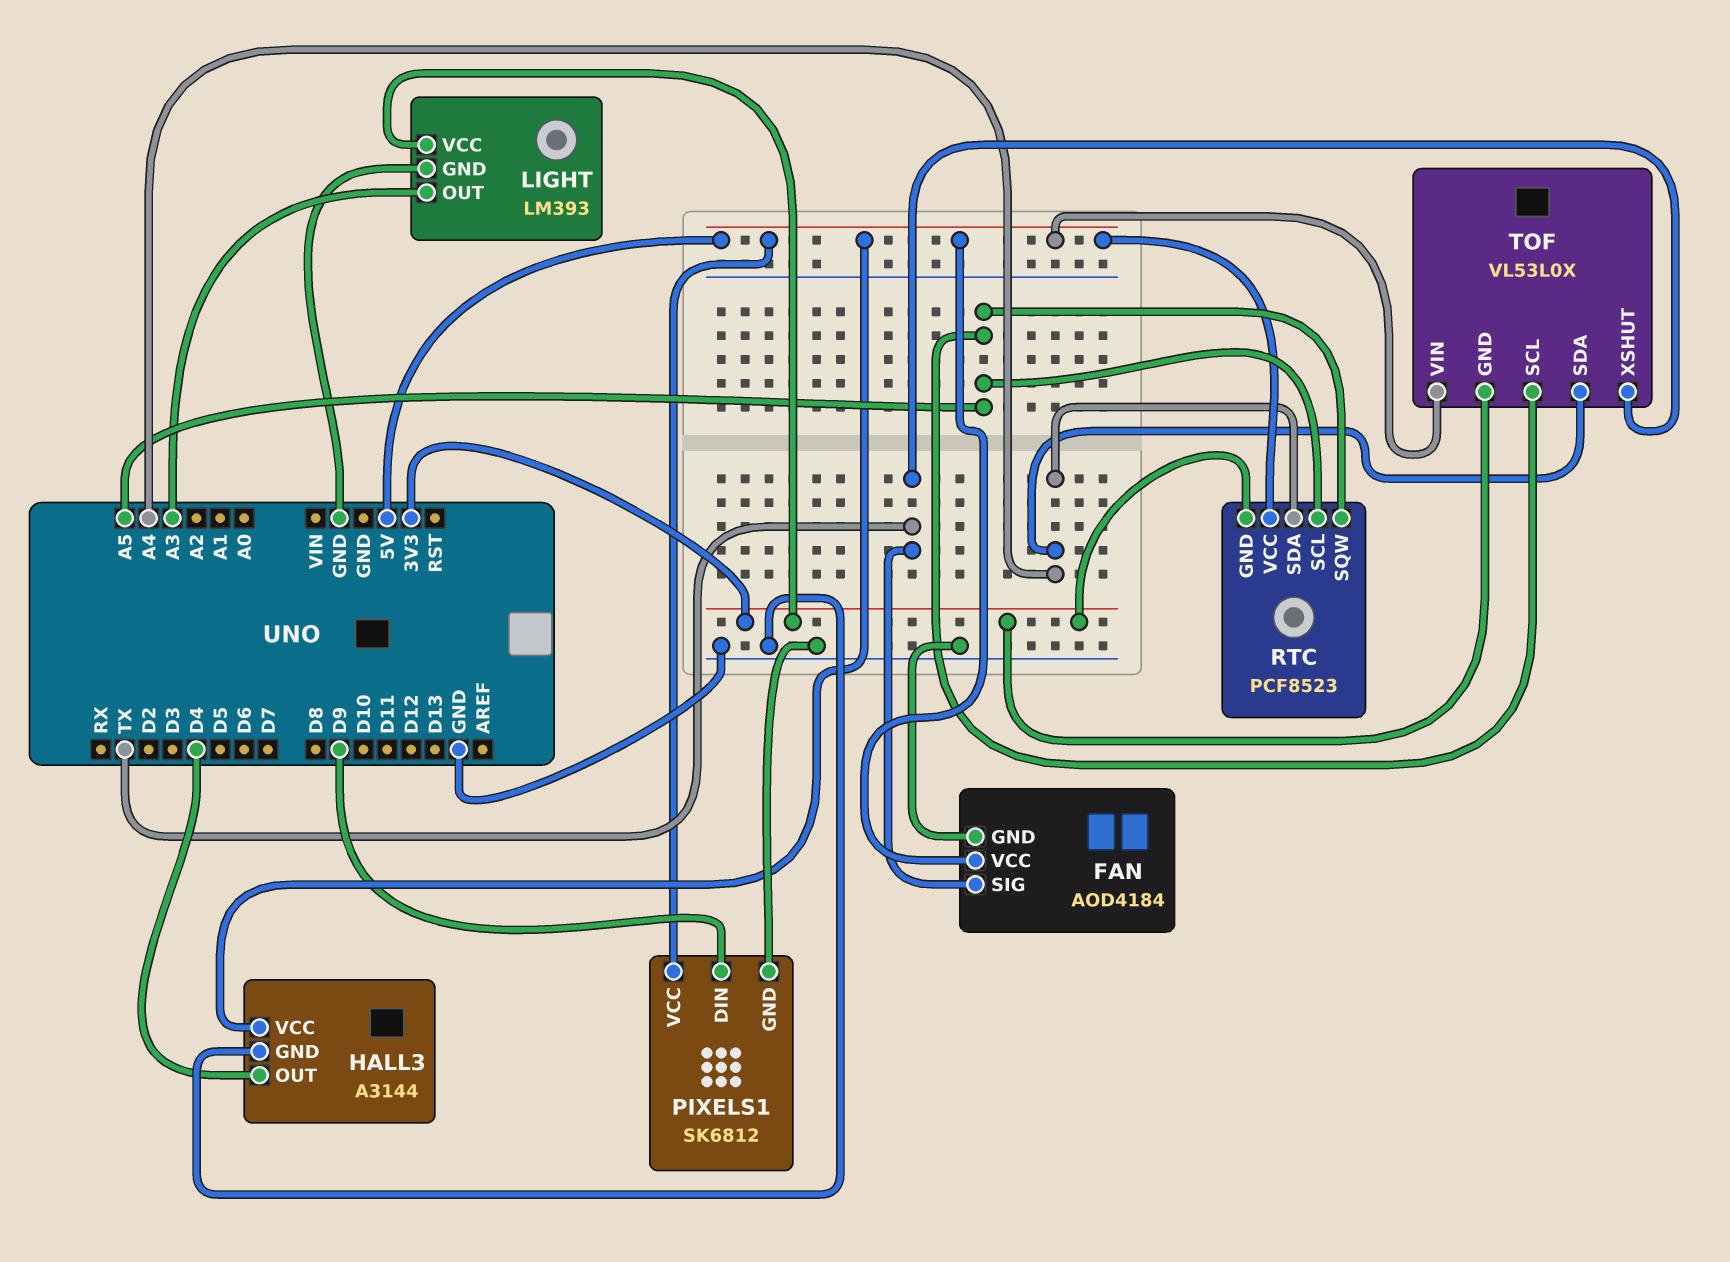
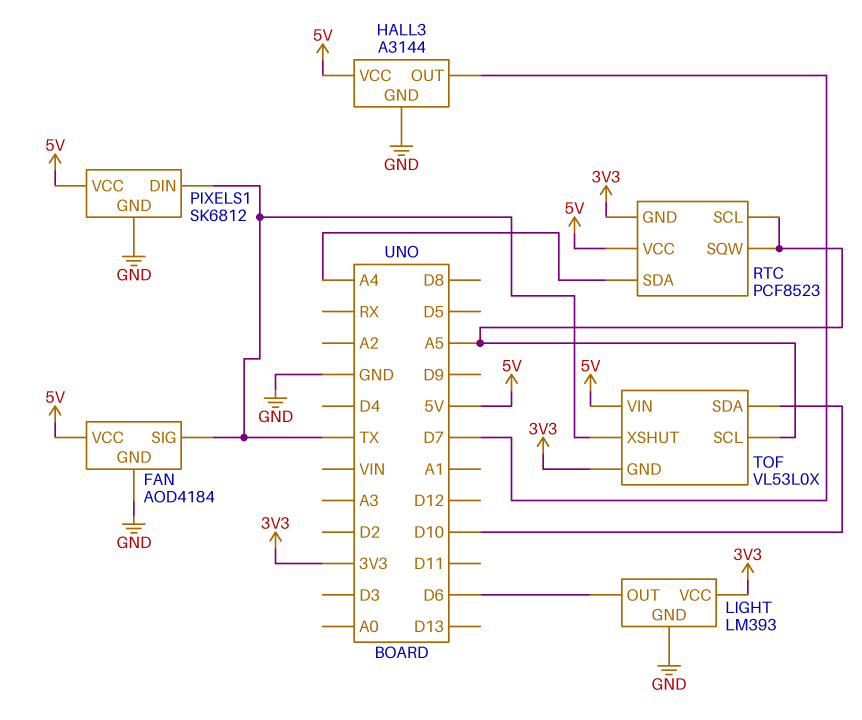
HALL3 pin OUT: D4 -> D7
LIGHT pin OUT: A3 -> D6
PIXELS1 pin DIN: D9 -> TX
TOF pin SDA: A4 -> D10

